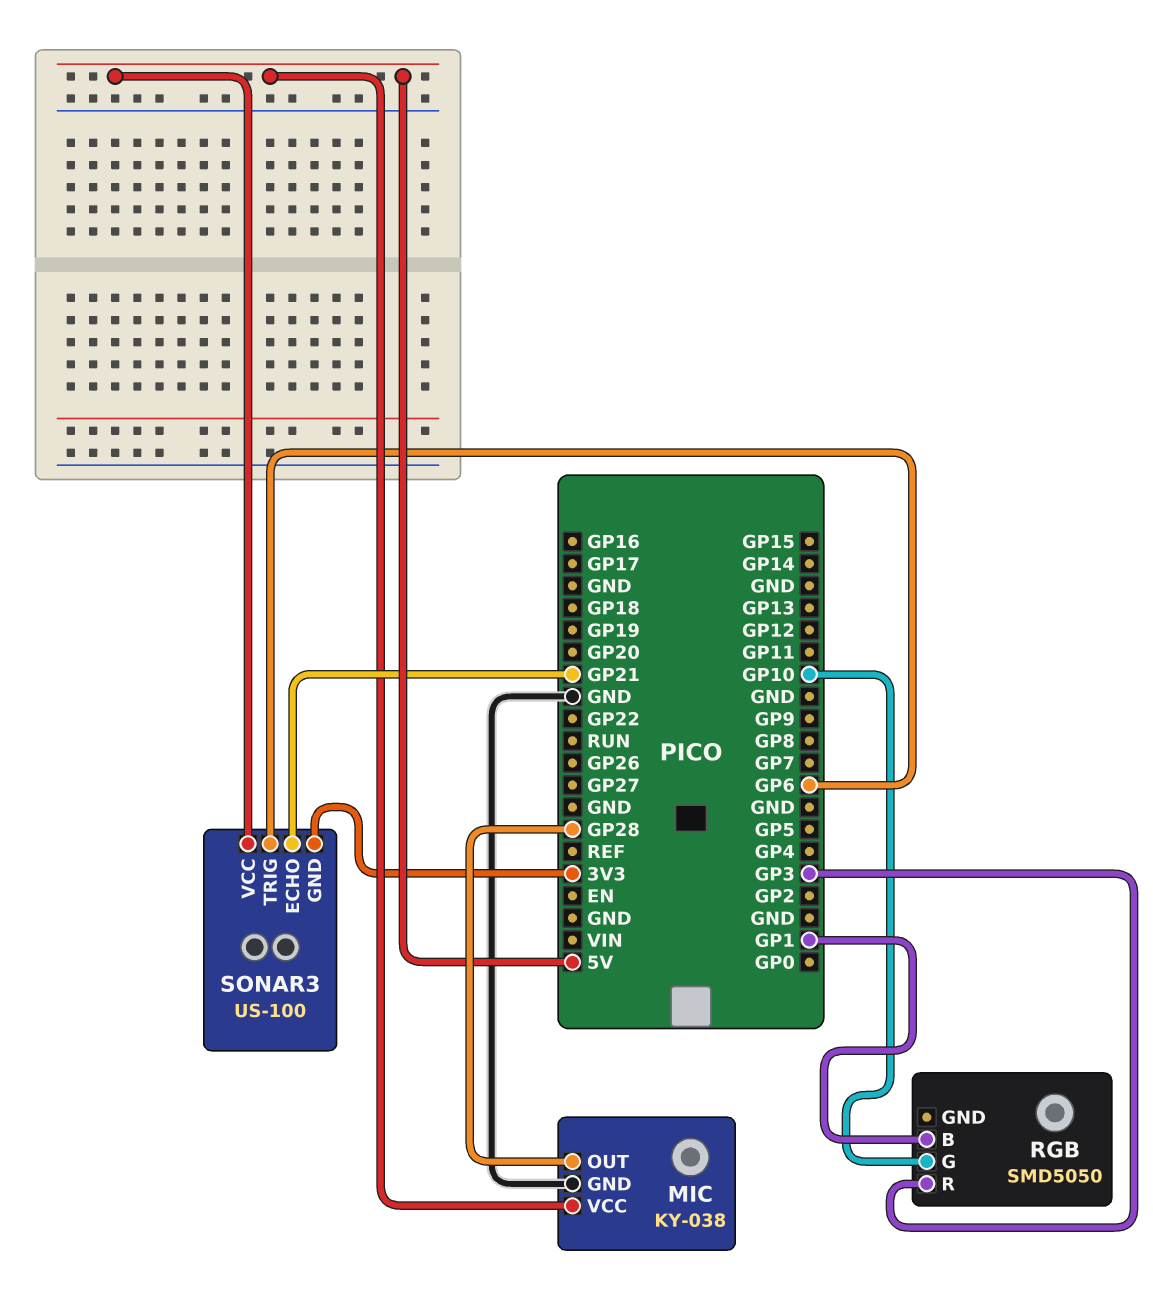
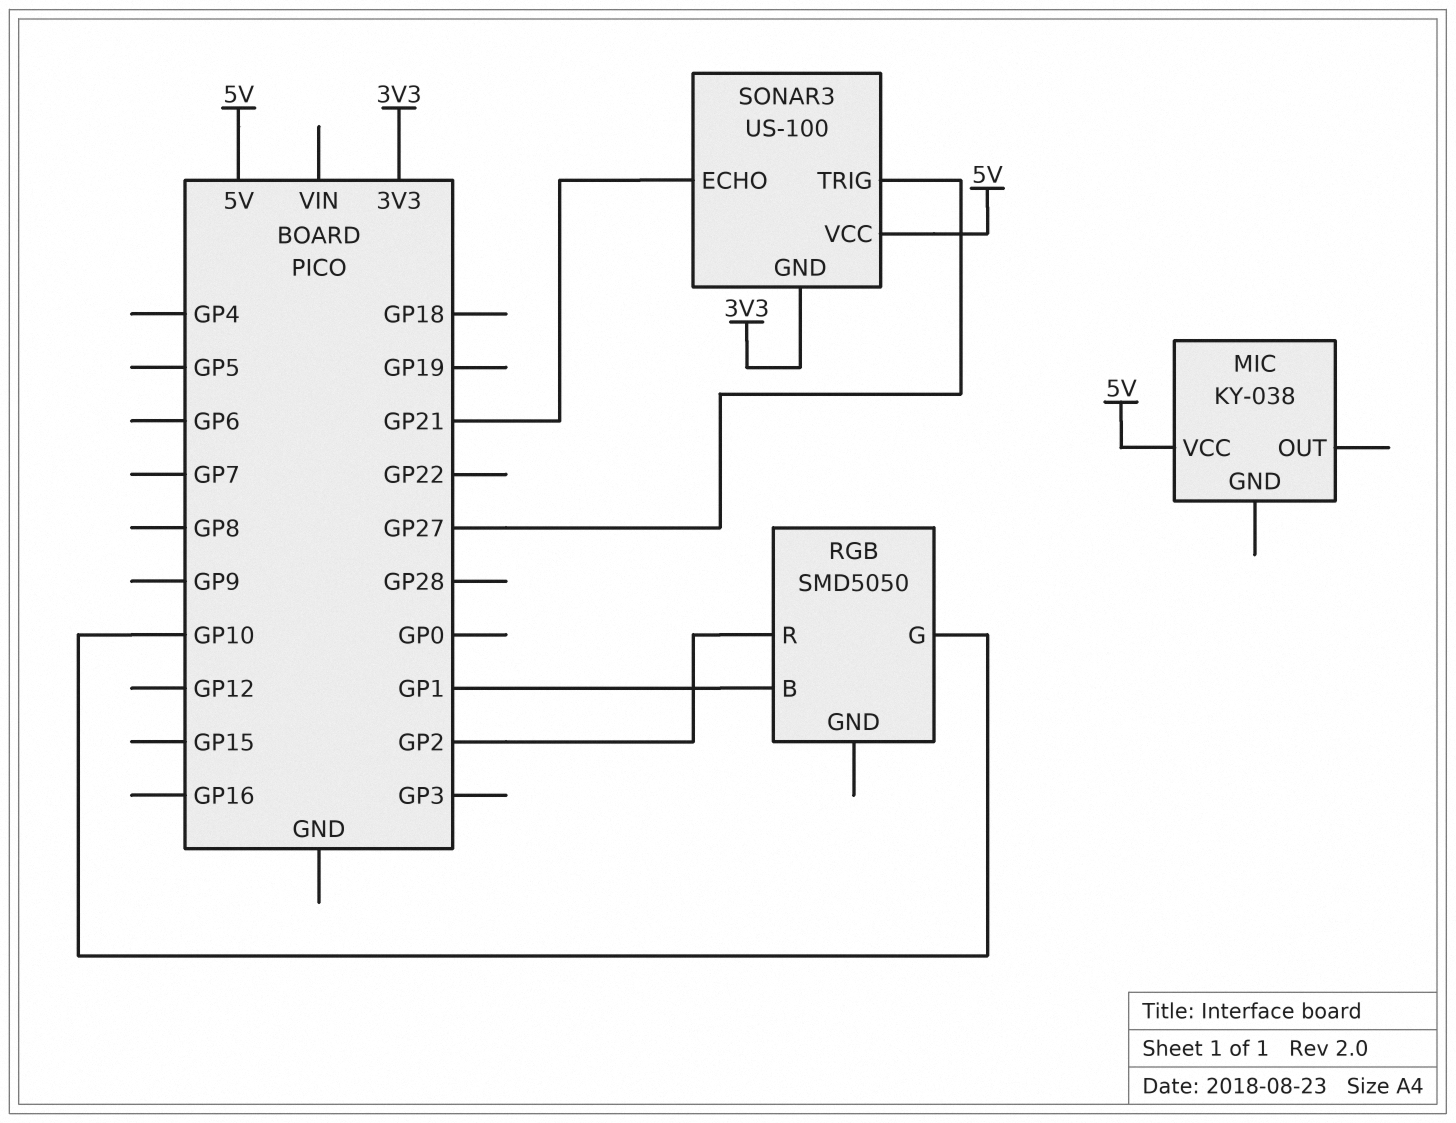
MIC pin GND: GND -> none
MIC pin OUT: GP28 -> none
RGB pin R: GP3 -> GP2
SONAR3 pin TRIG: GP6 -> GP27

